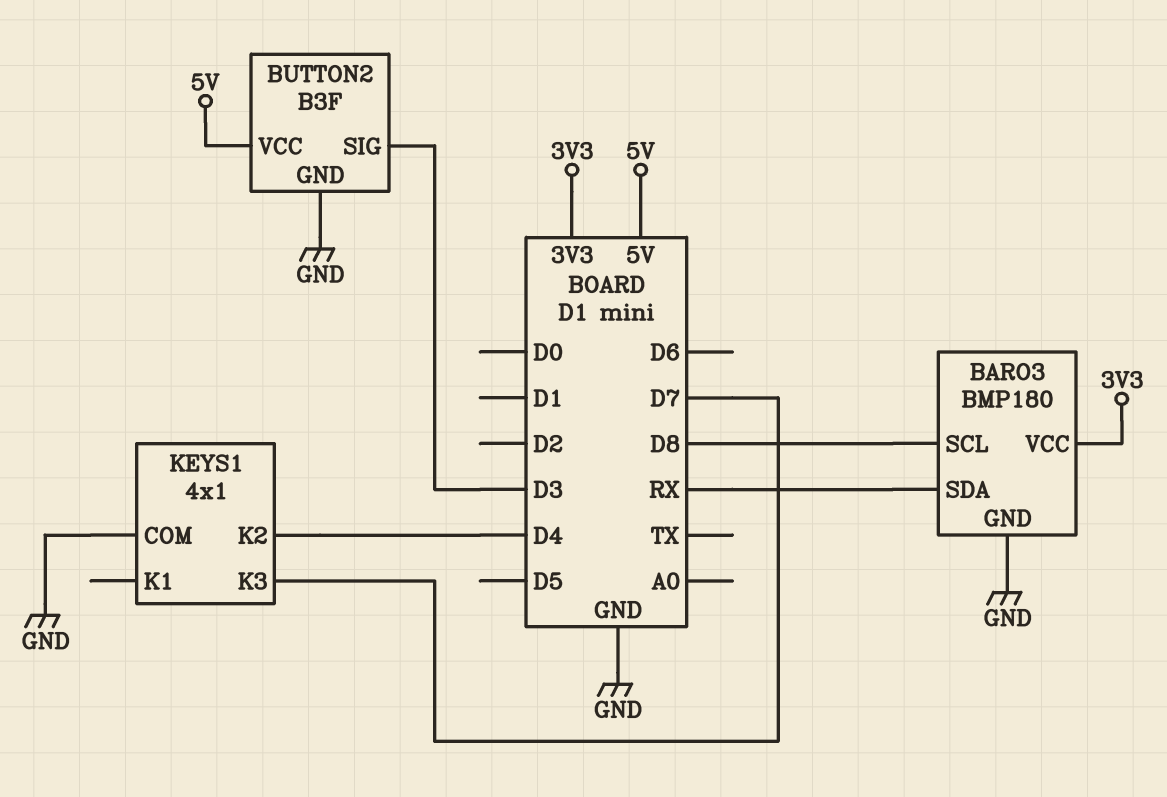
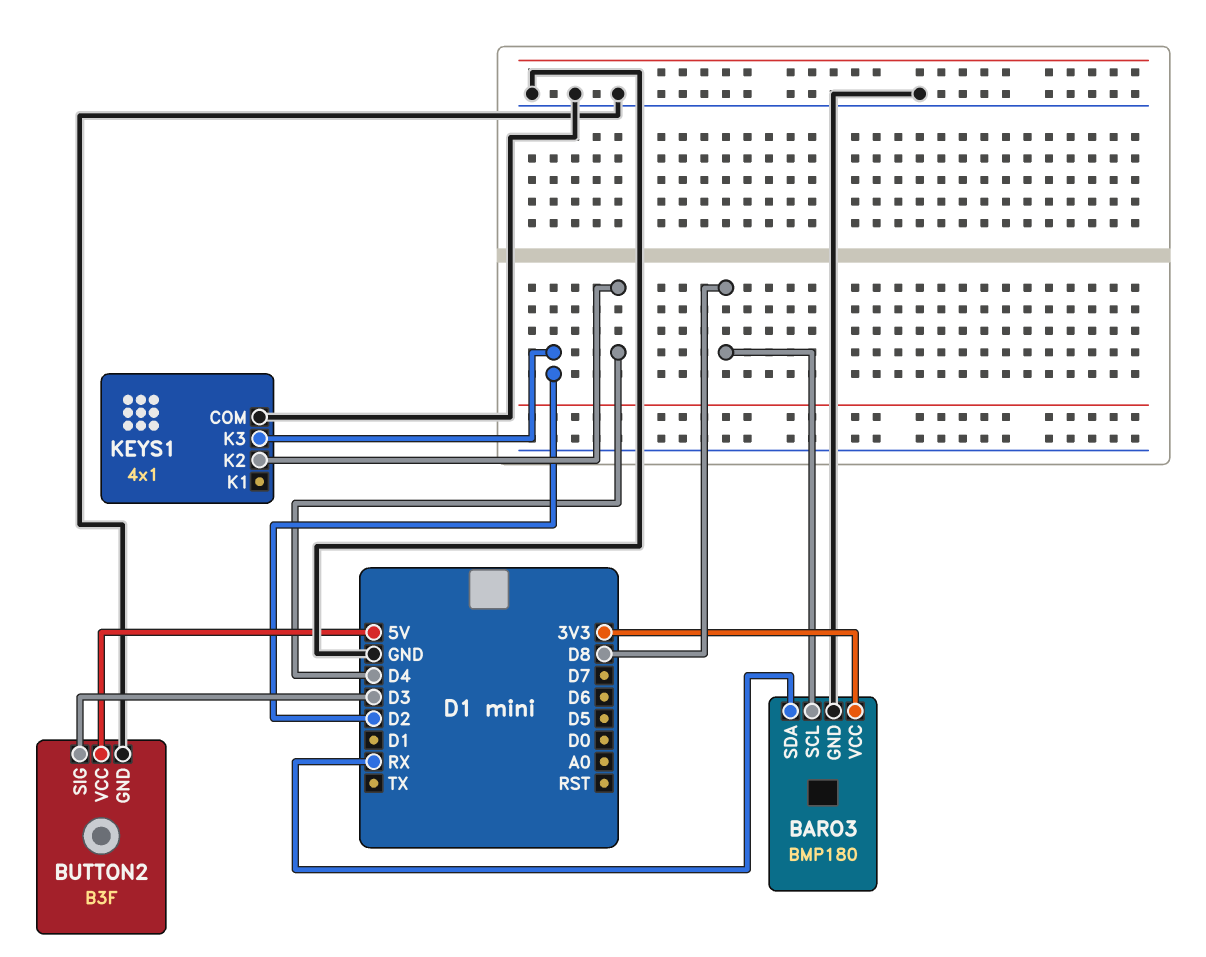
KEYS1 pin K3: D7 -> D2

